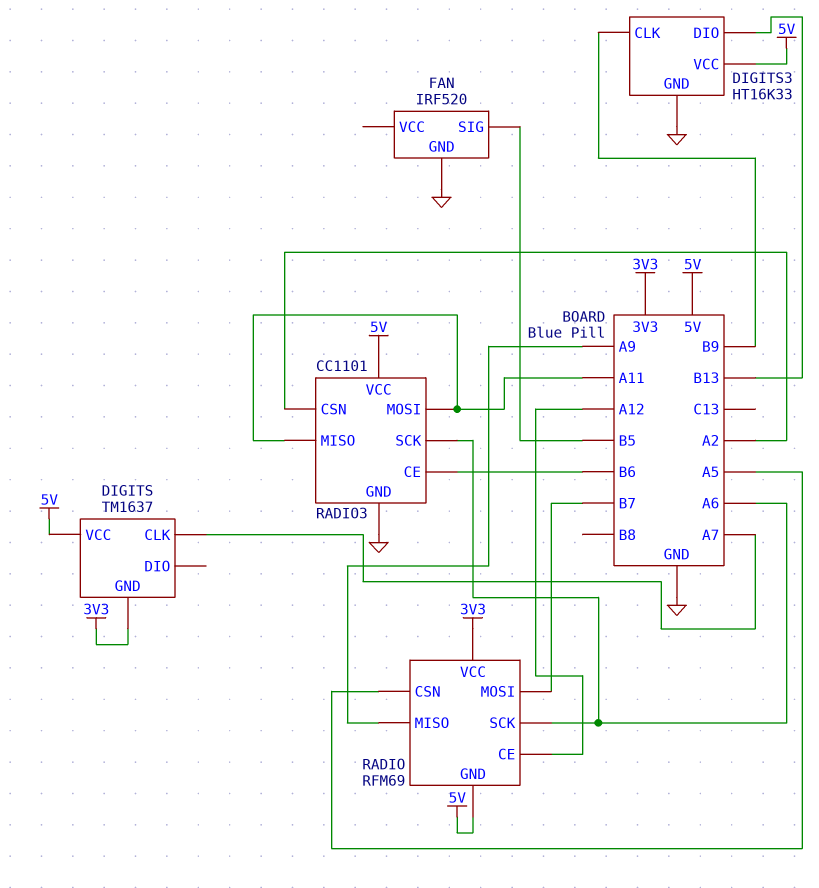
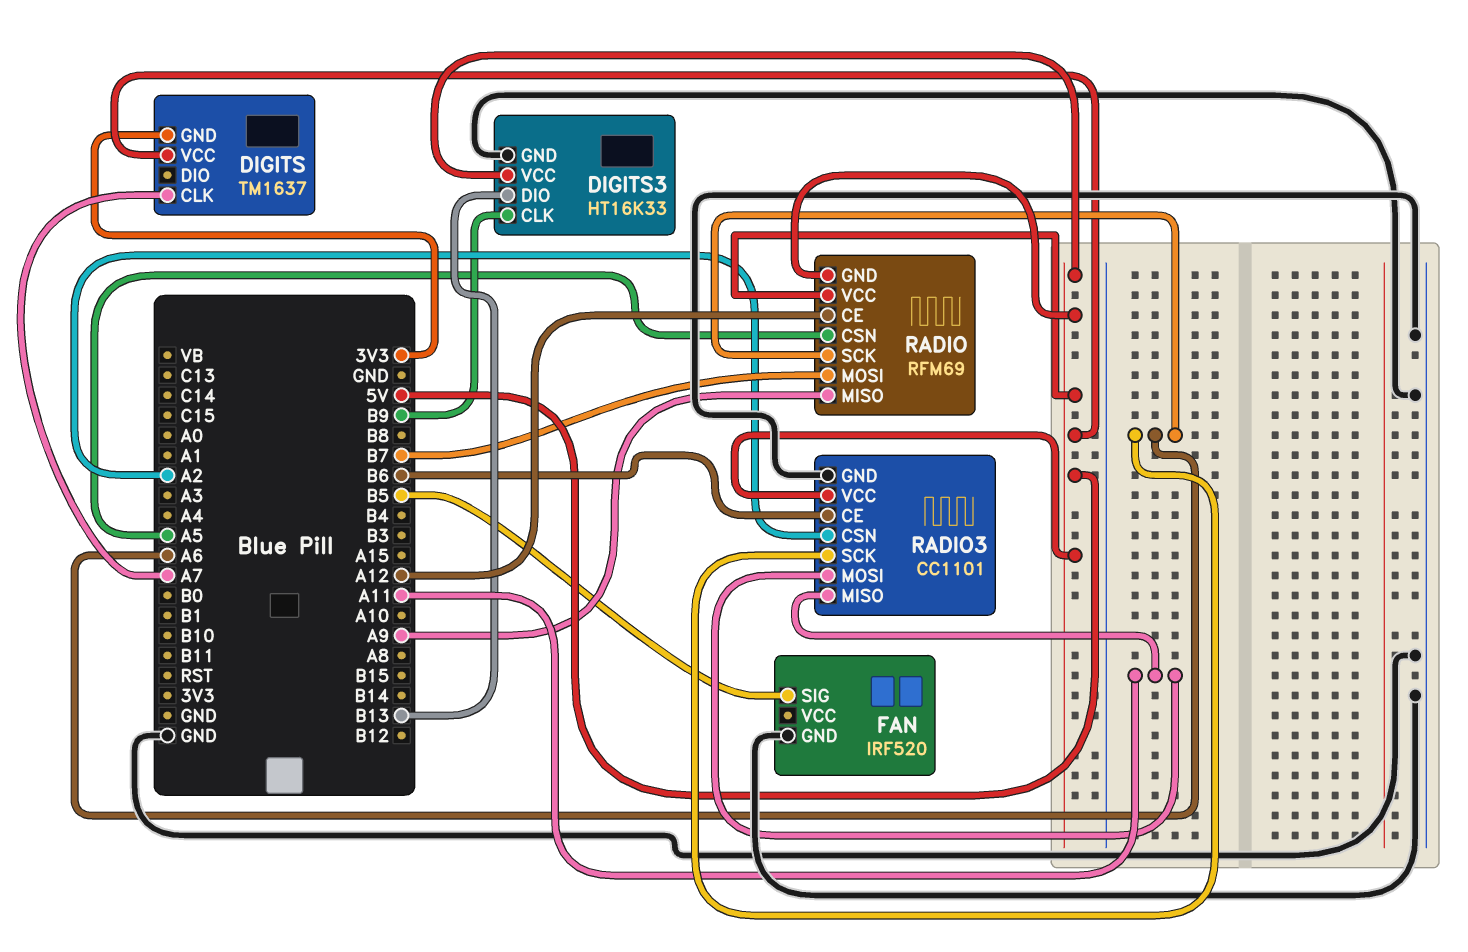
RADIO pin VCC: 3V3 -> 5V

